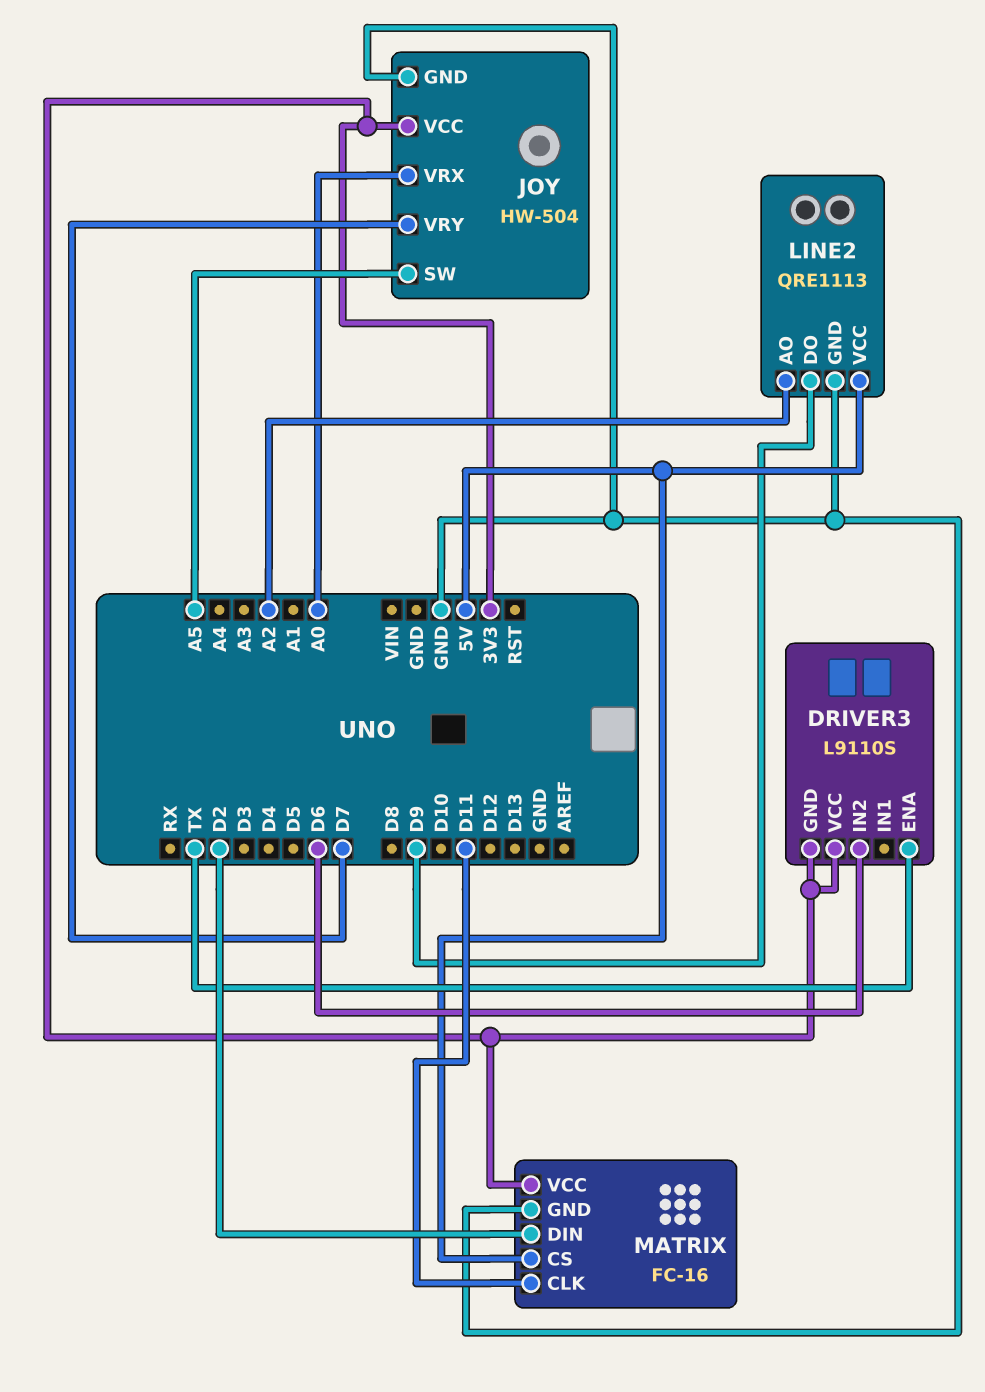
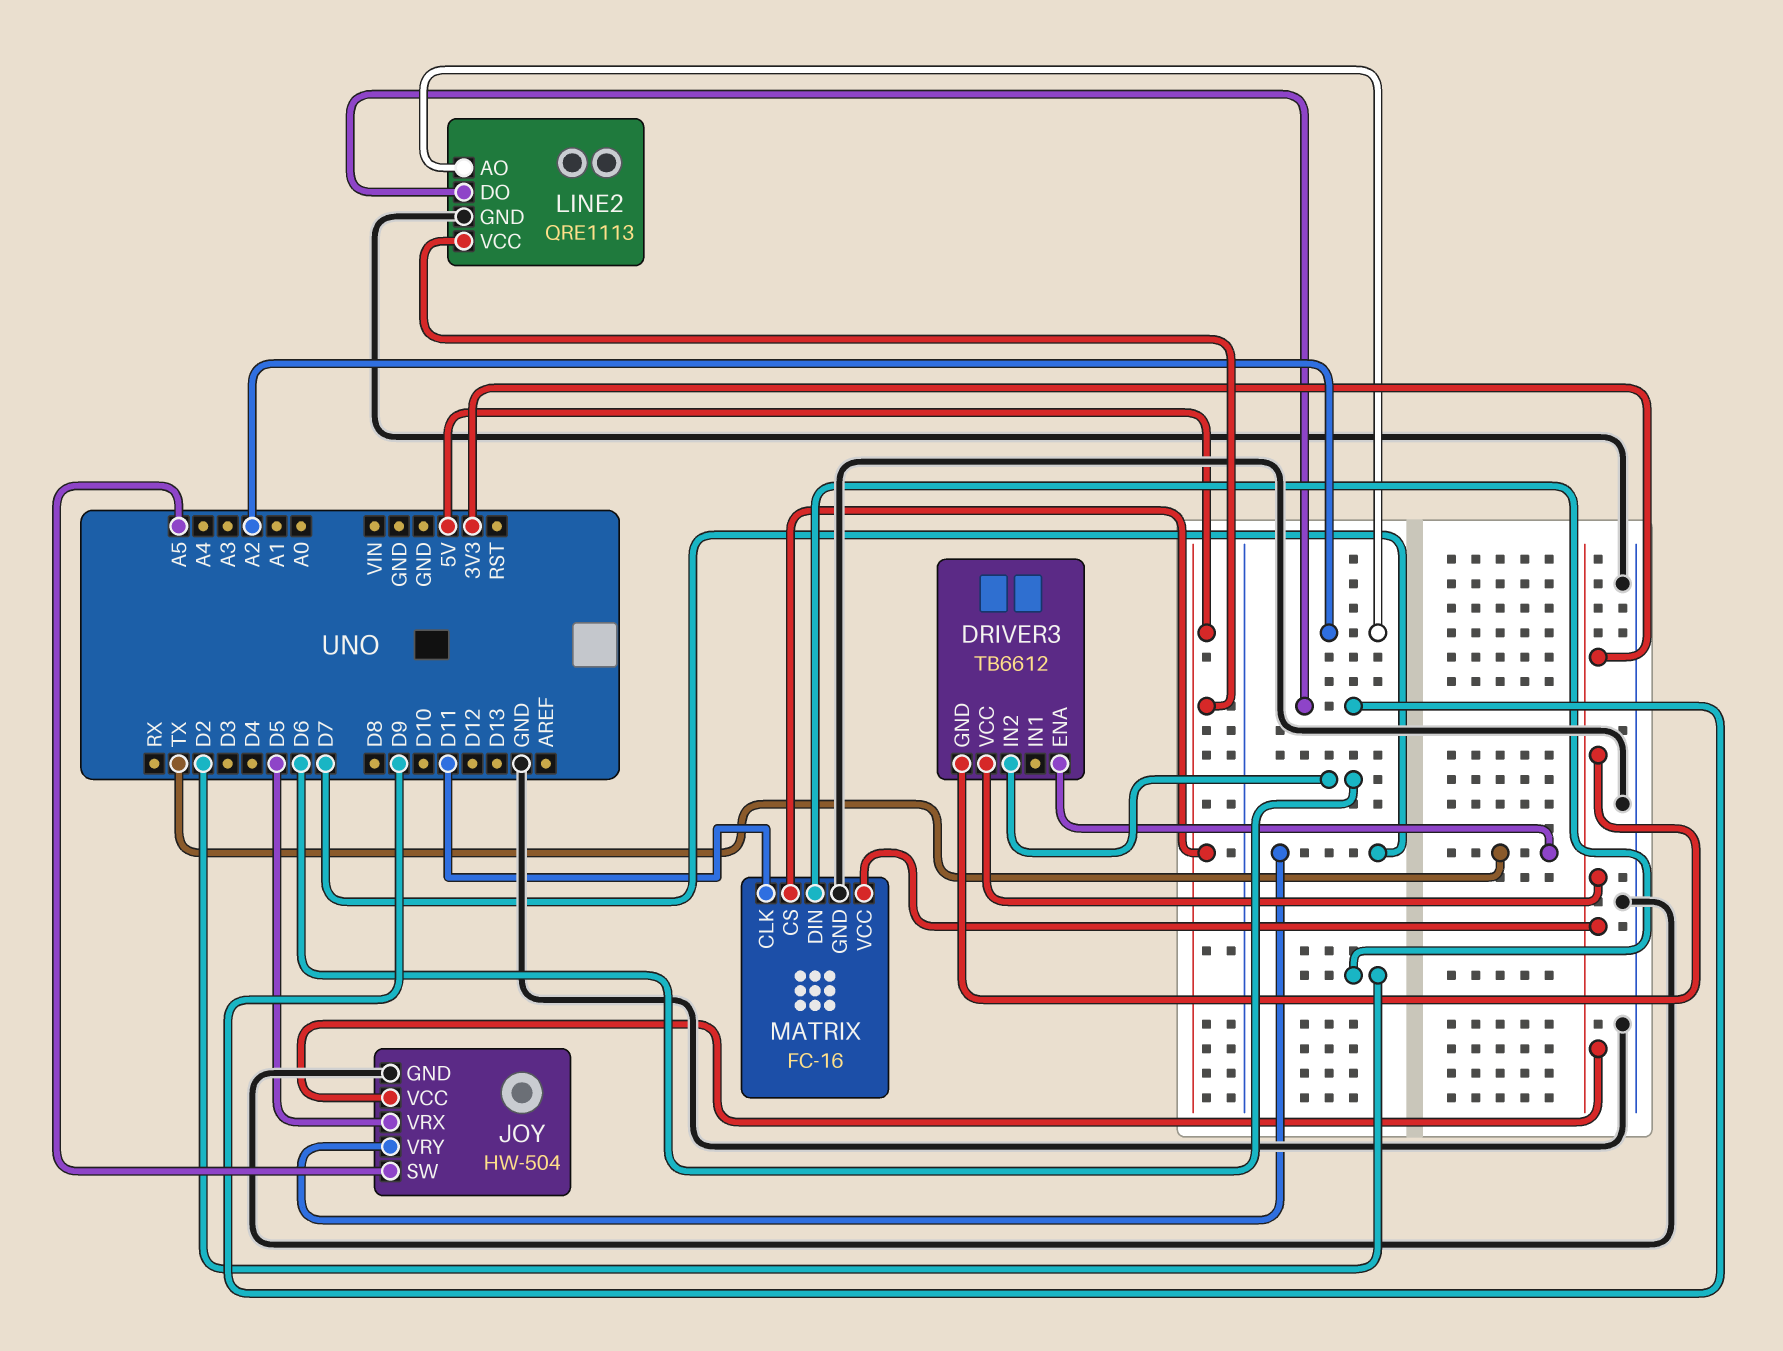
DRIVER3: L9110S -> TB6612
JOY pin VRX: A0 -> D5

